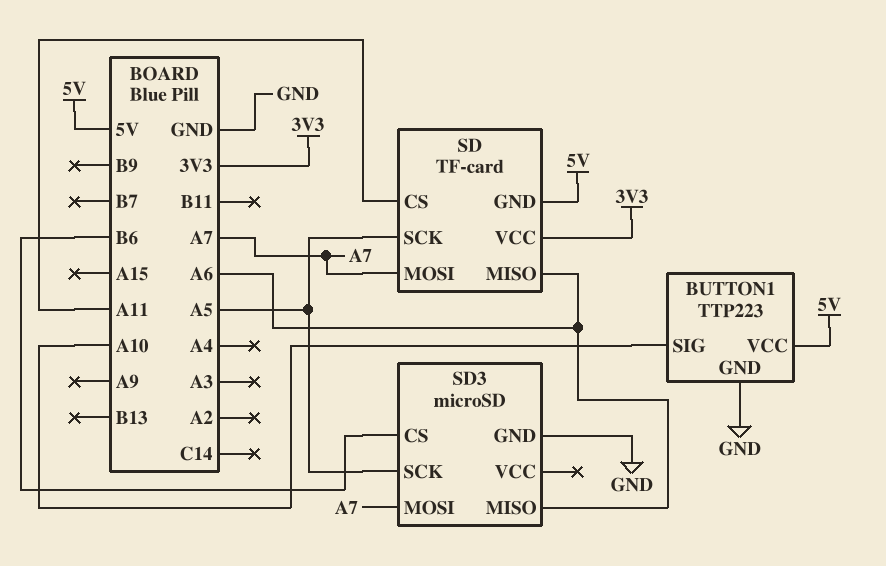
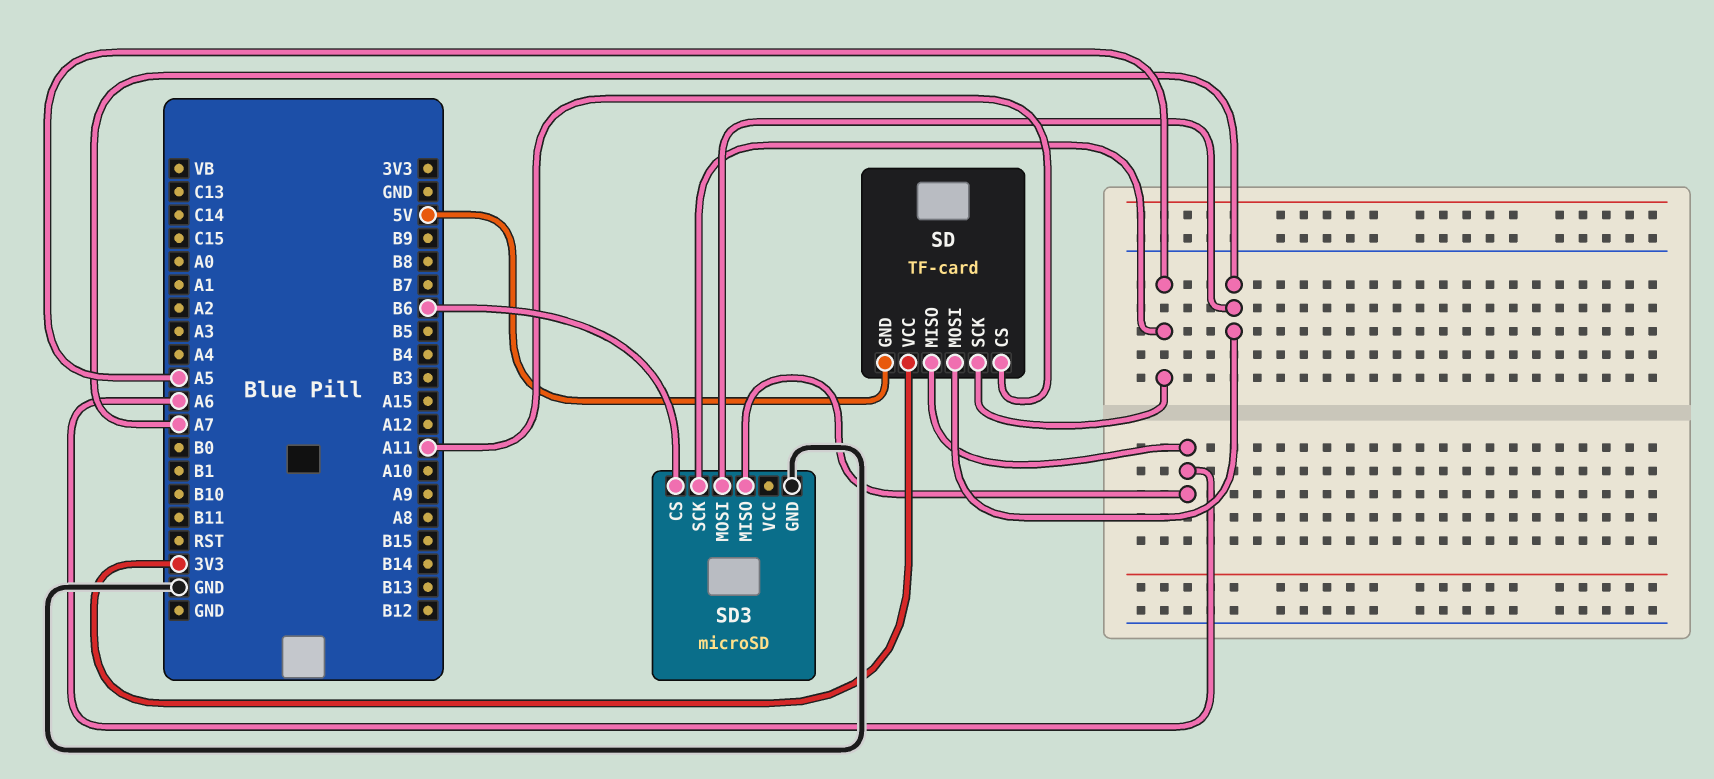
BUTTON1: TTP223 -> none
BUTTON1 pin GND: GND -> none
BUTTON1 pin SIG: A10 -> none
BUTTON1 pin VCC: 5V -> none

